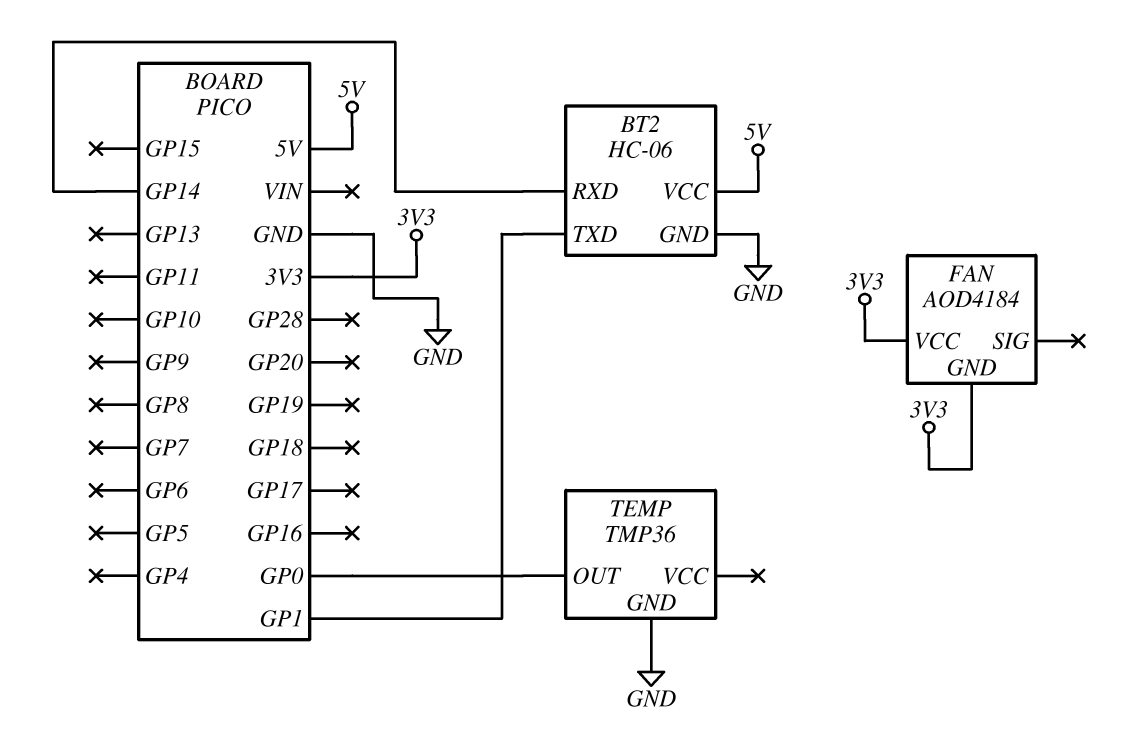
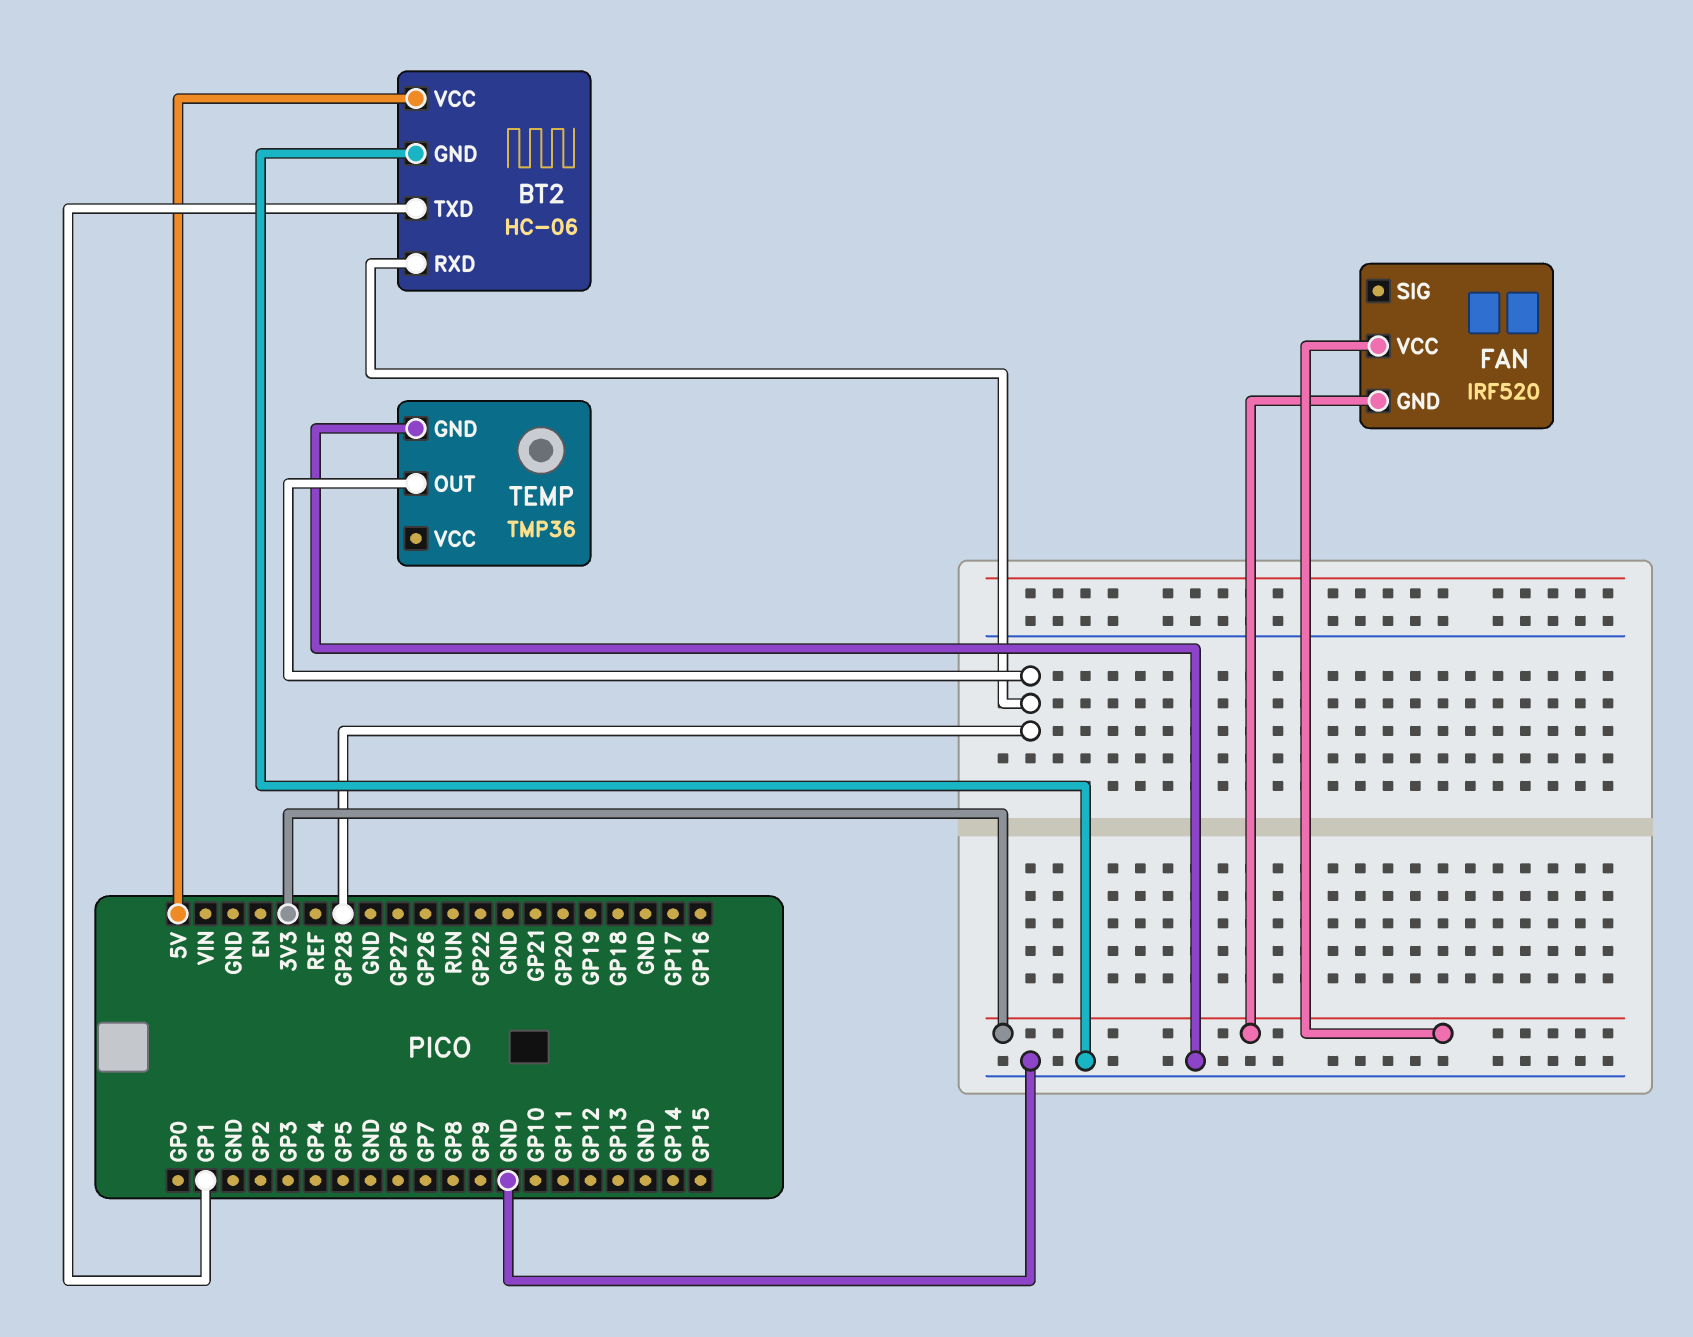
BT2 pin RXD: GP14 -> GP28
FAN: AOD4184 -> IRF520
TEMP pin OUT: GP0 -> GP28

